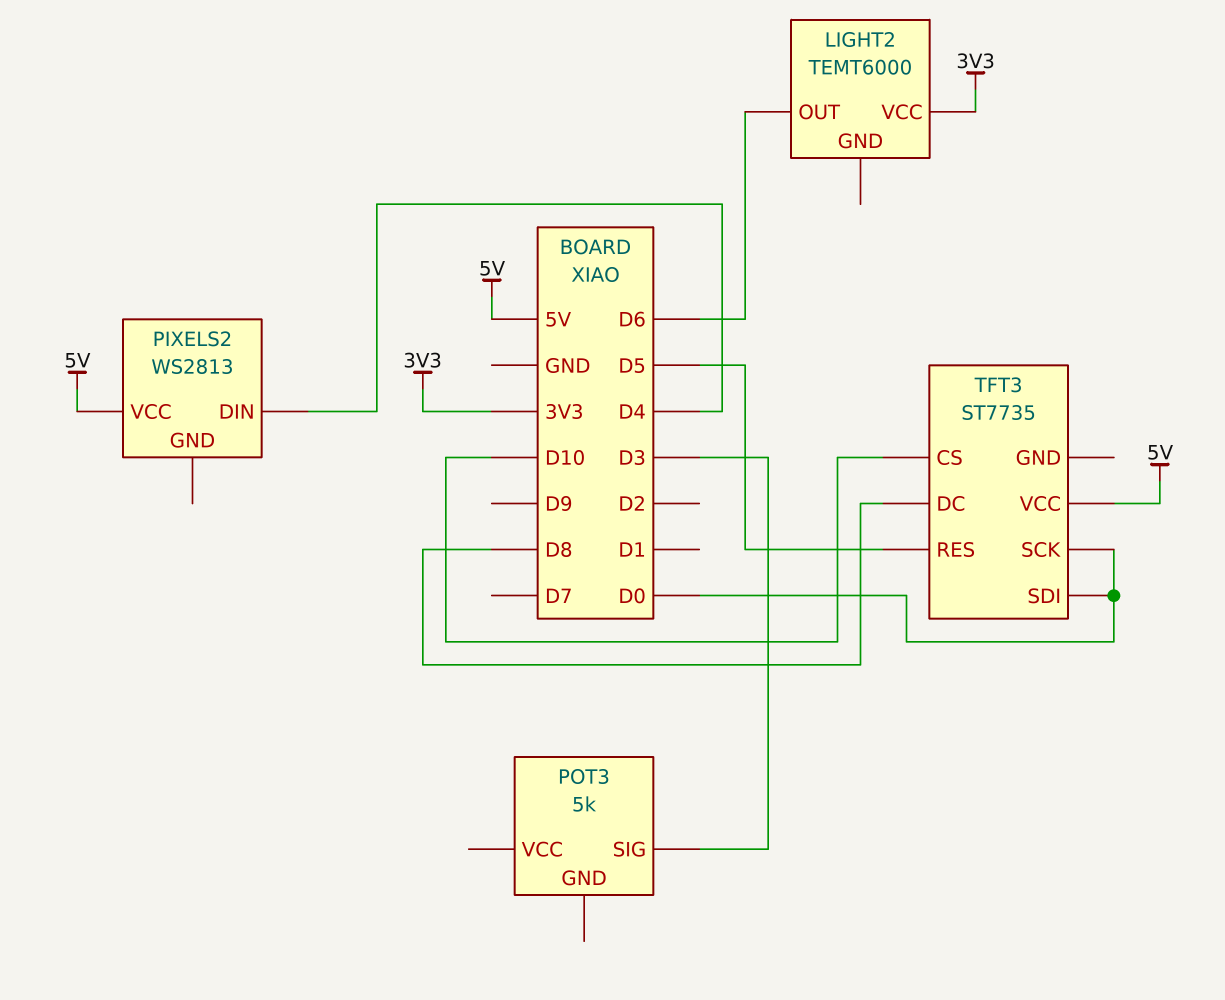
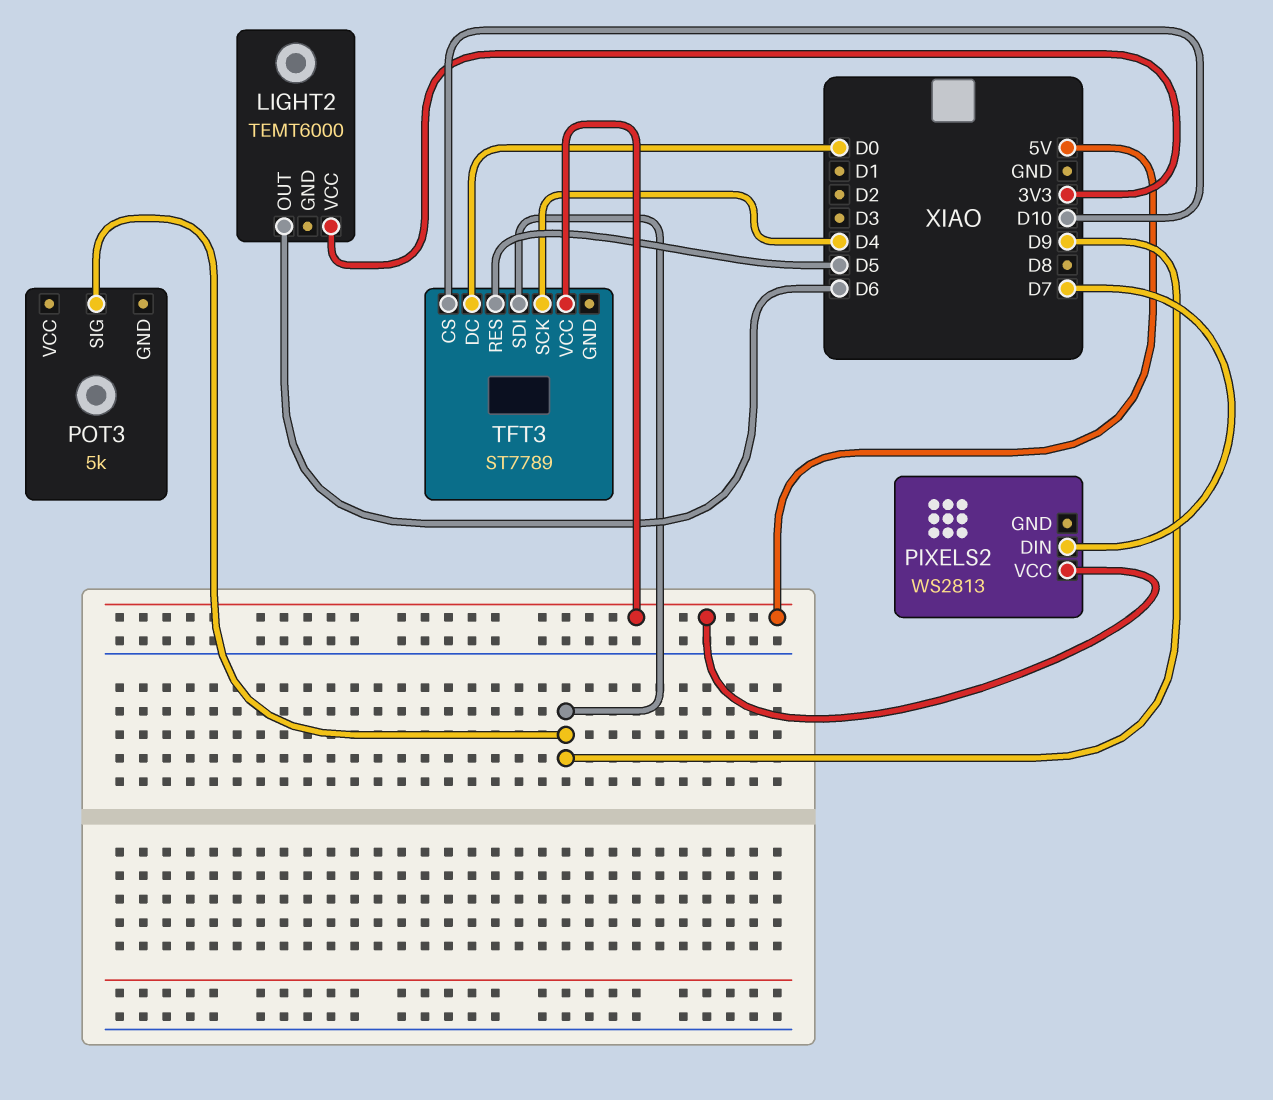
PIXELS2 pin DIN: D4 -> D7
POT3 pin SIG: D3 -> D9
TFT3: ST7735 -> ST7789
TFT3 pin DC: D8 -> D0
TFT3 pin SCK: D0 -> D4
TFT3 pin SDI: D0 -> D9

